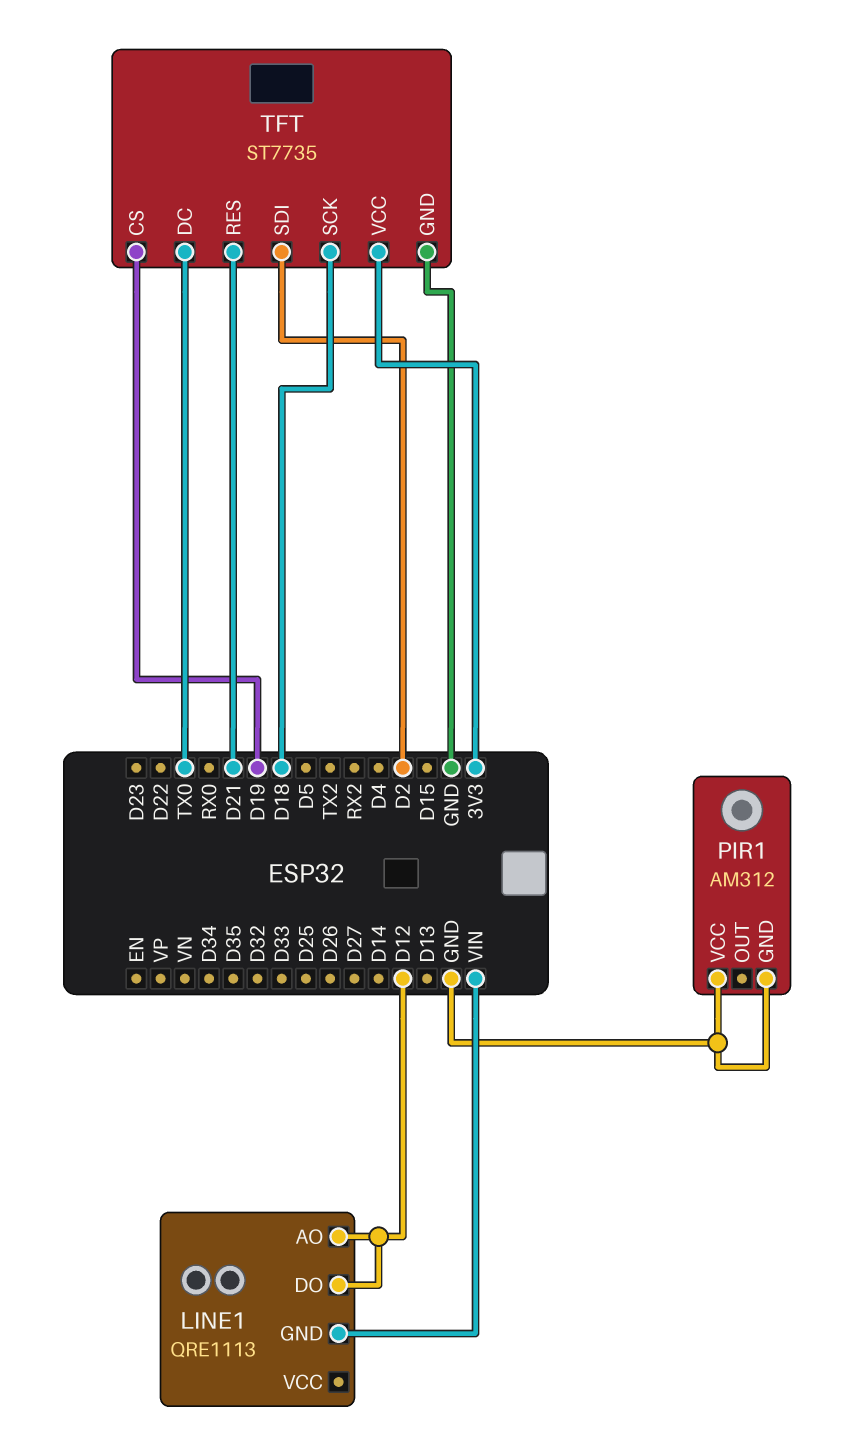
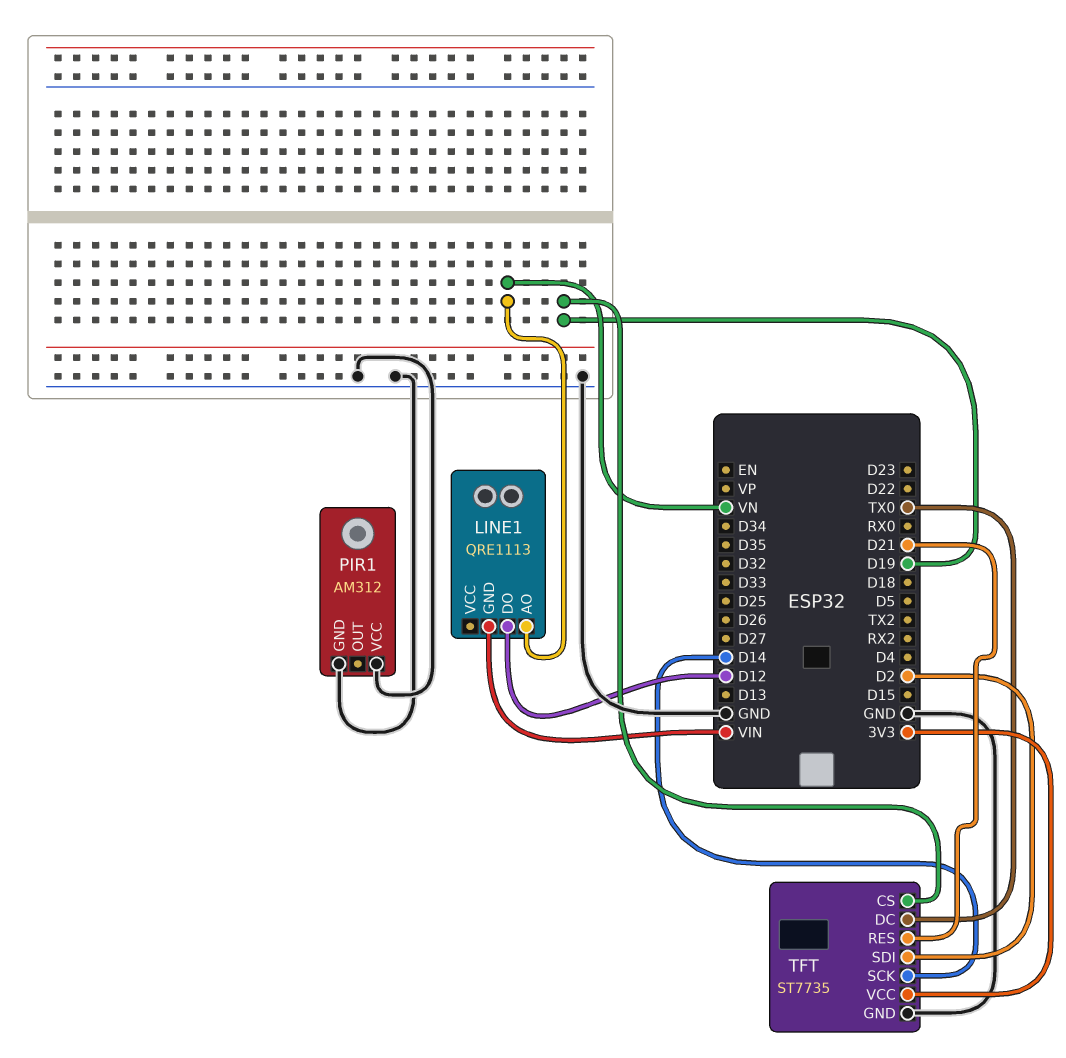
LINE1 pin AO: D12 -> VN
TFT pin SCK: D18 -> D14

